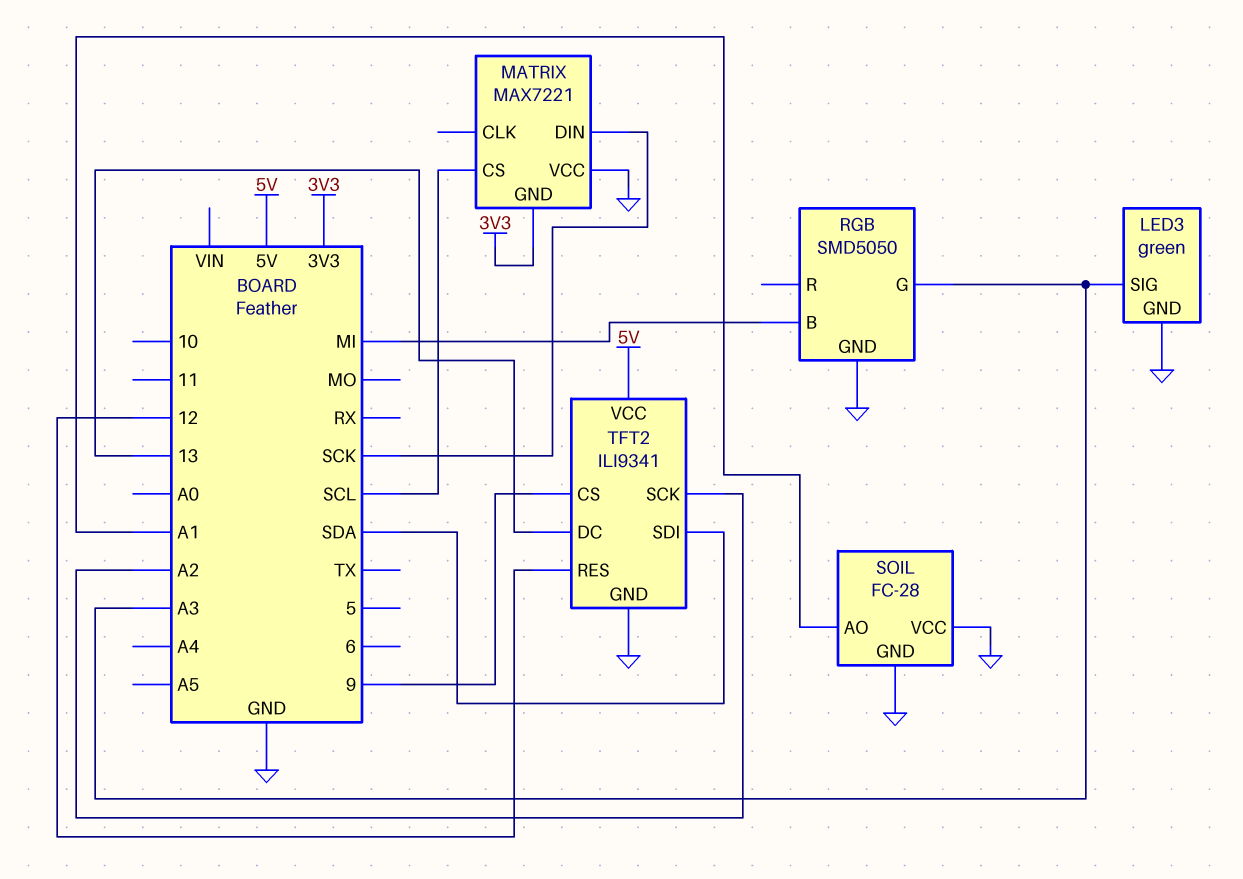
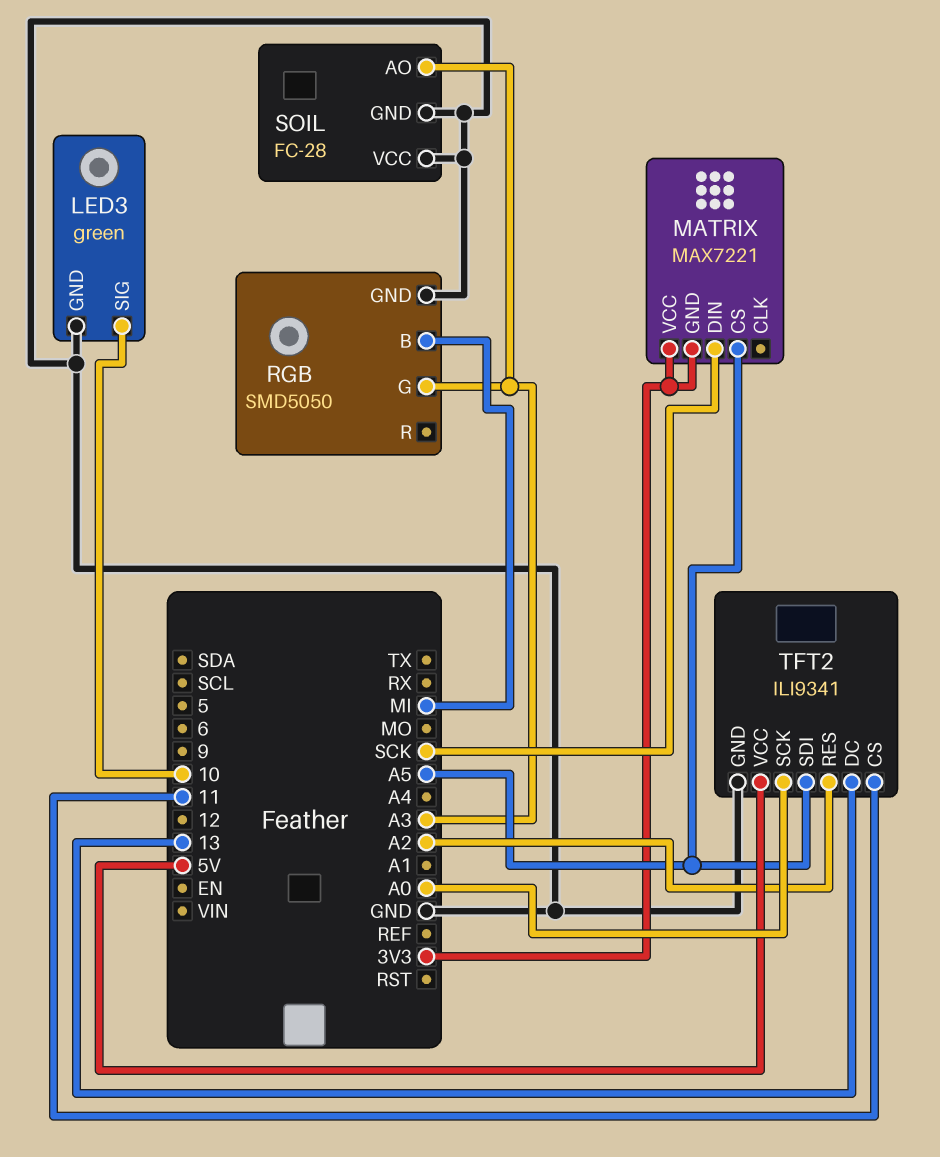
LED3 pin SIG: A3 -> 10
MATRIX pin CS: SCL -> A5
MATRIX pin VCC: GND -> 3V3
SOIL pin AO: A1 -> A3
TFT2 pin CS: 9 -> 11
TFT2 pin RES: 12 -> A2
TFT2 pin SCK: A2 -> A0
TFT2 pin SDI: SDA -> A5

